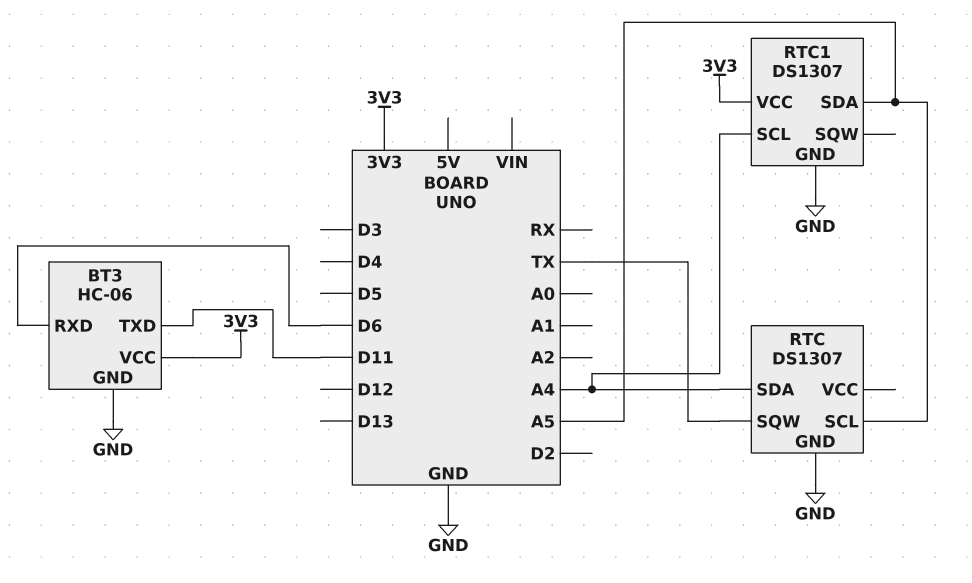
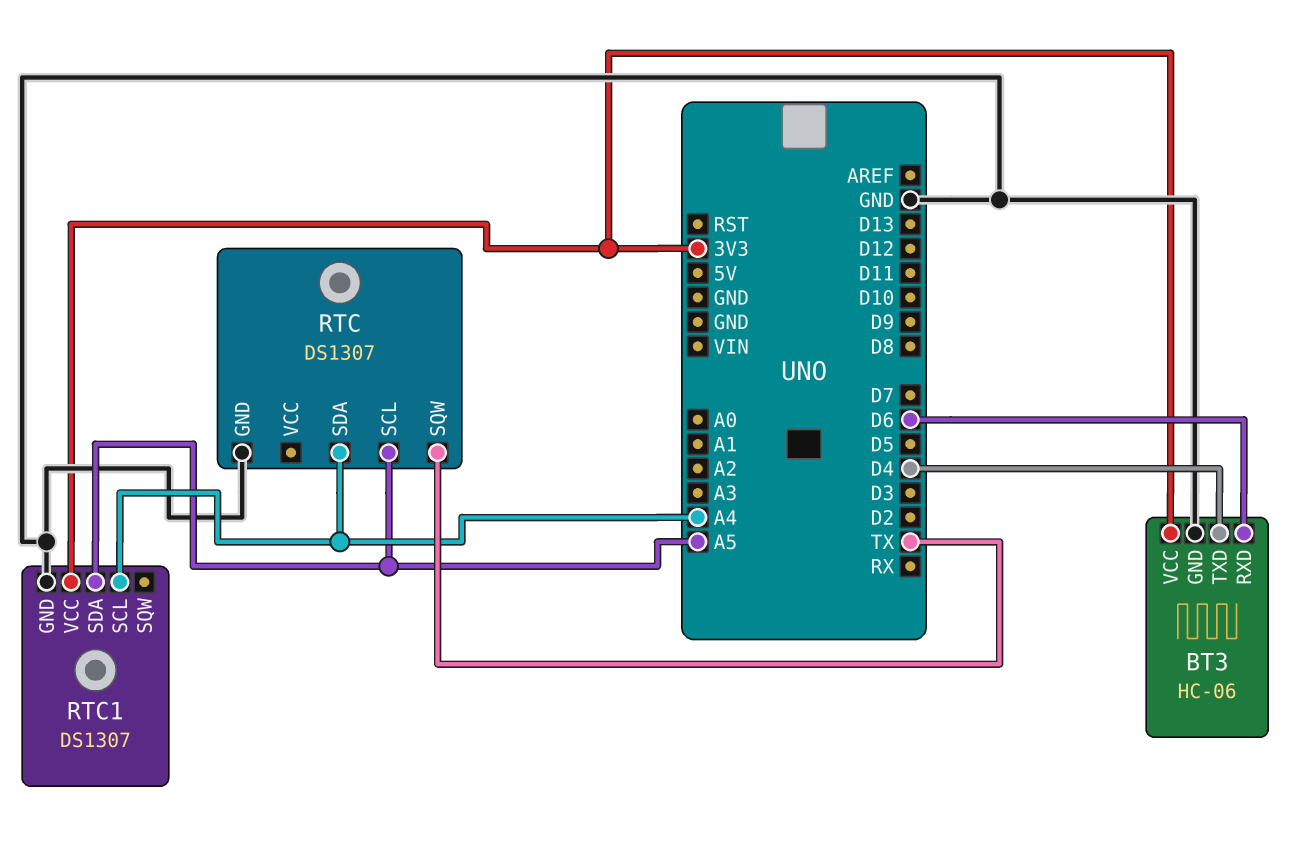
BT3 pin TXD: D11 -> D4

